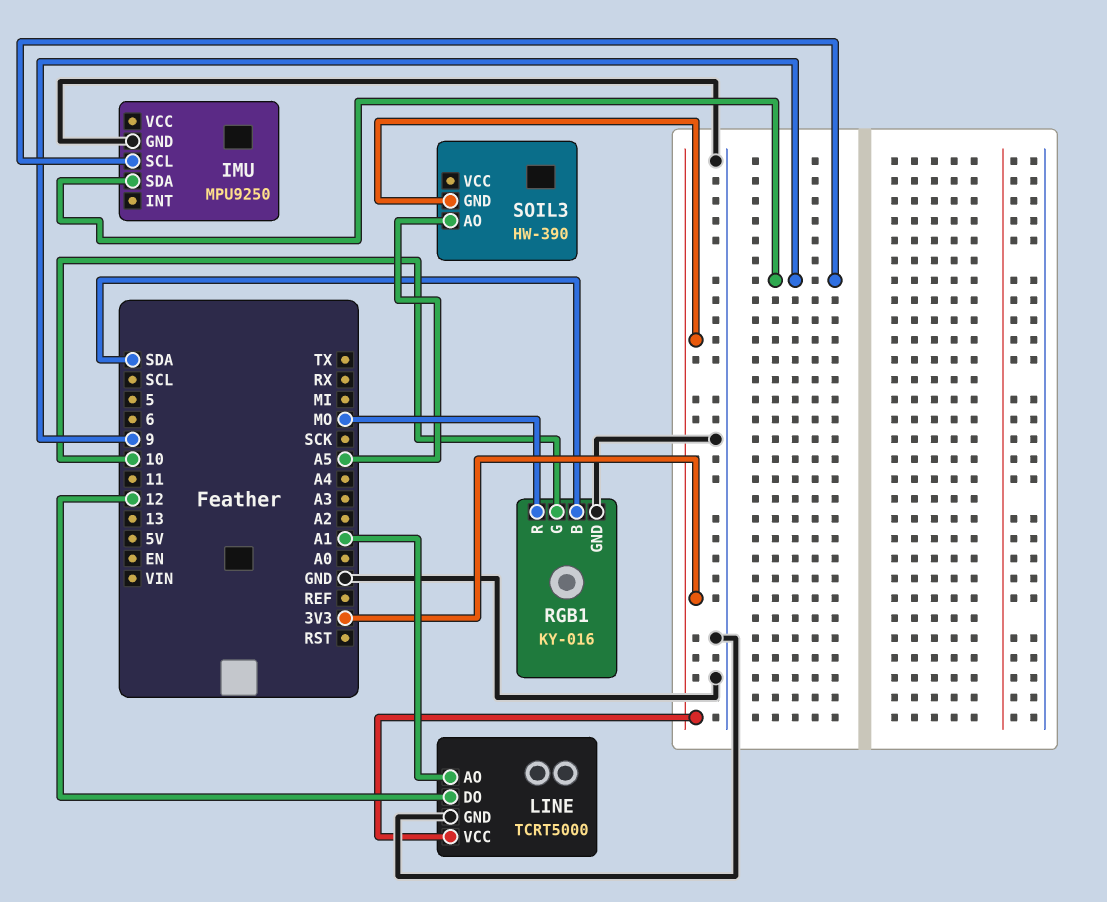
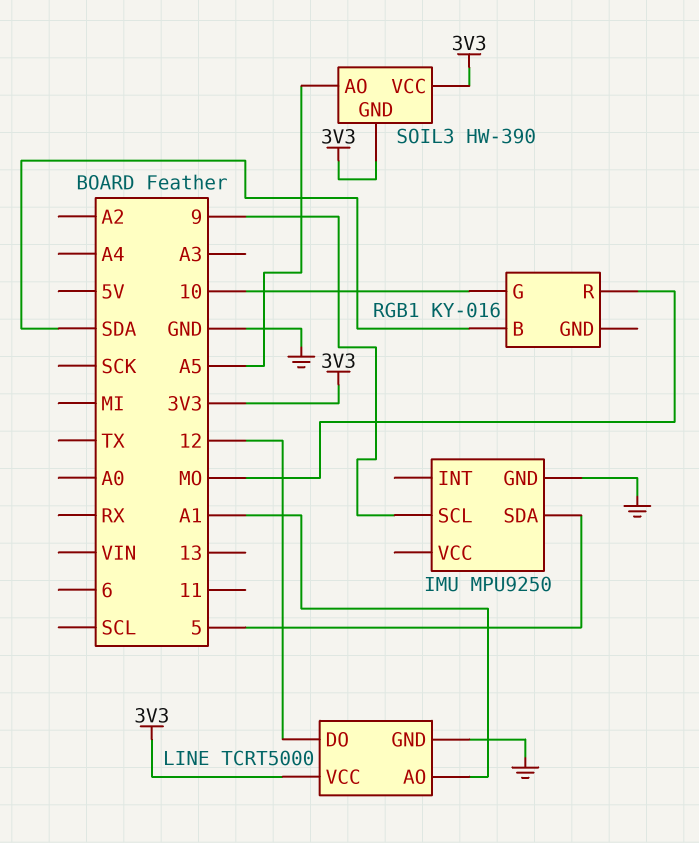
IMU pin SDA: 9 -> 5
RGB1 pin GND: GND -> none
SOIL3 pin VCC: none -> 3V3

